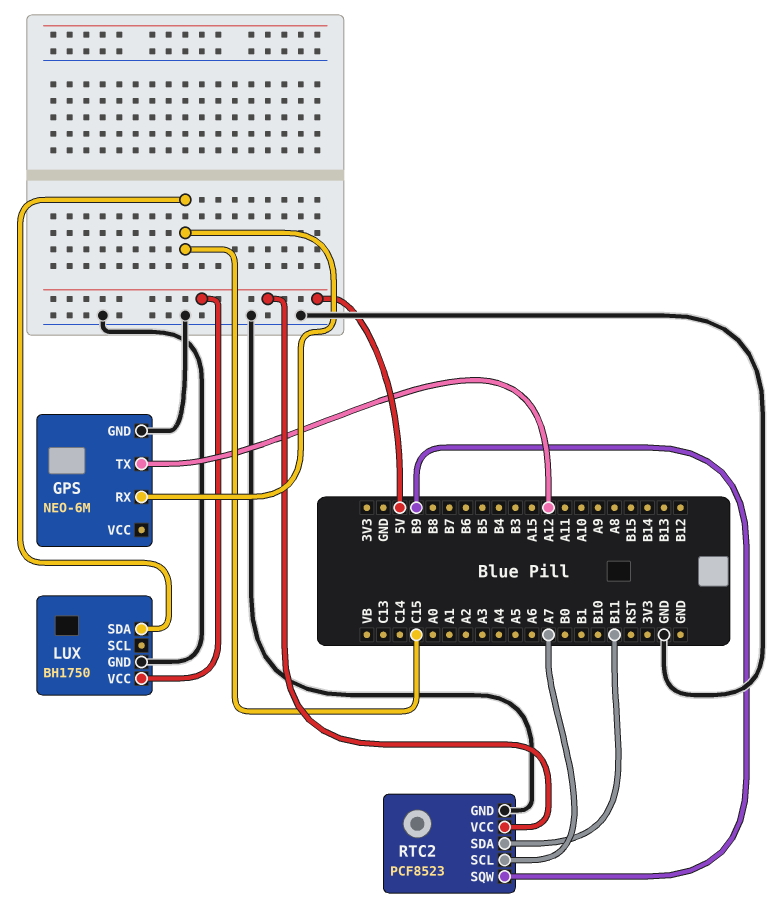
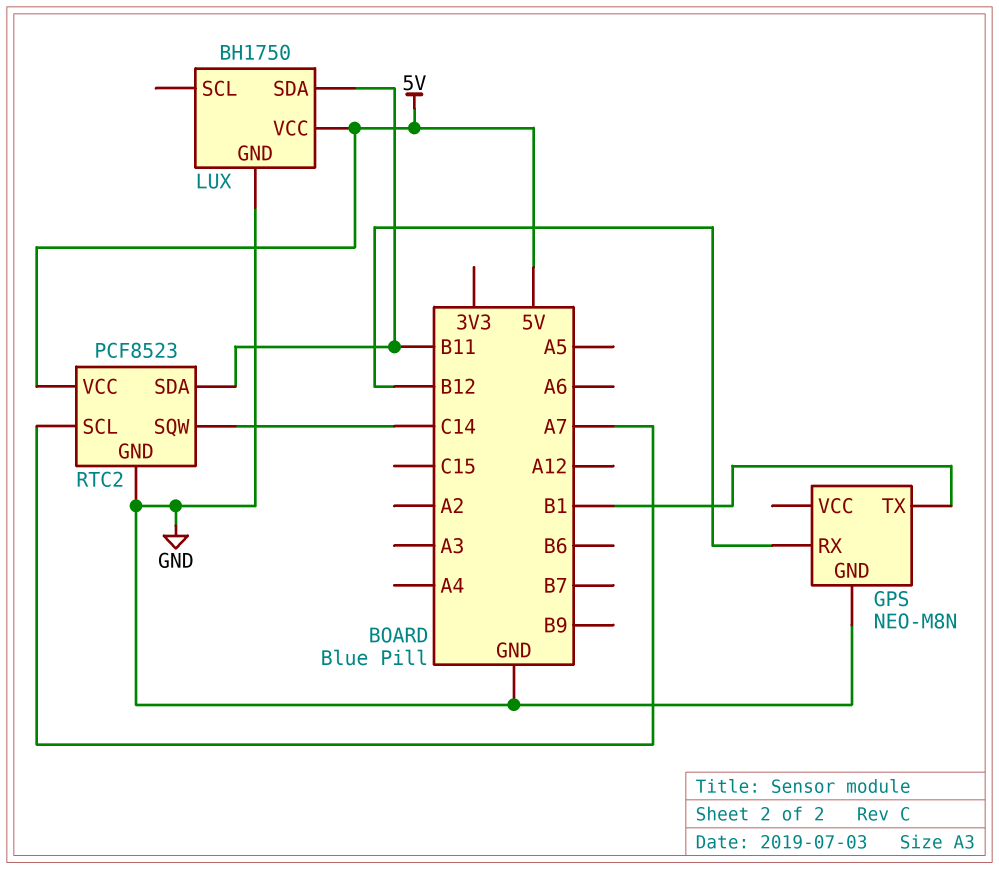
GPS: NEO-6M -> NEO-M8N
GPS pin RX: C15 -> B12
GPS pin TX: A12 -> B1
LUX pin SDA: C15 -> B11
RTC2 pin SQW: B9 -> C14

